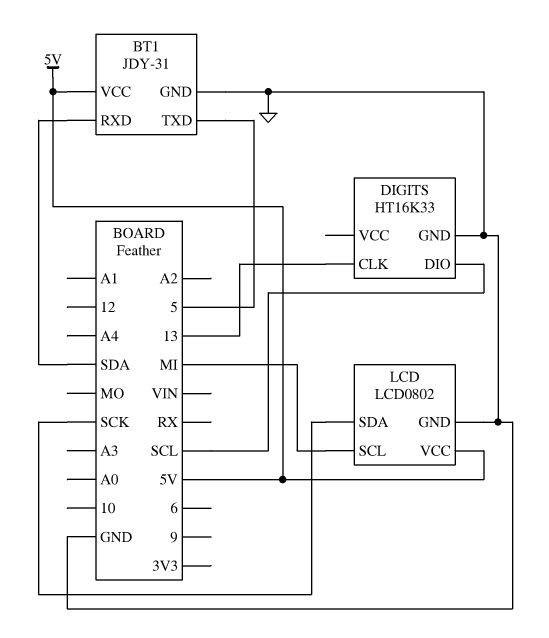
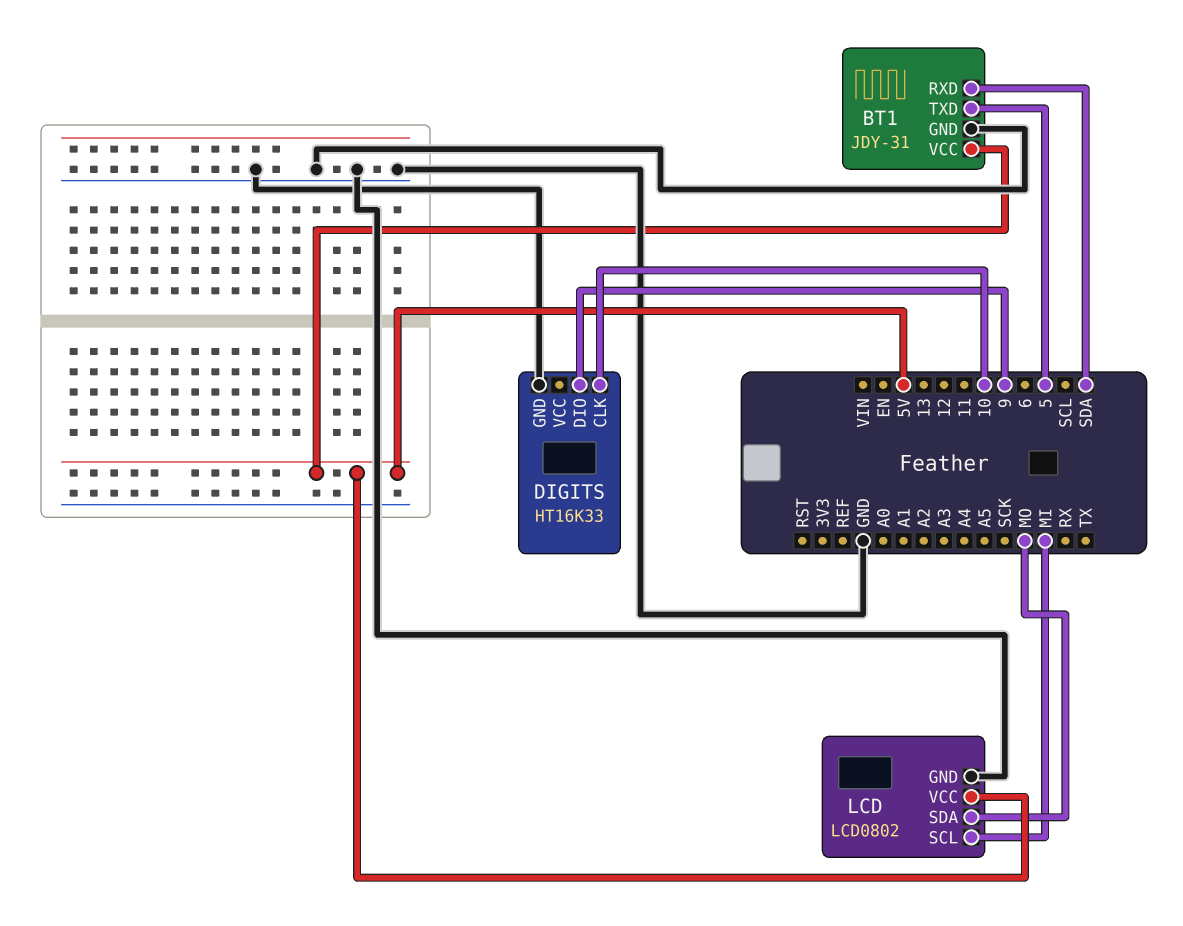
DIGITS pin CLK: 13 -> 10
DIGITS pin DIO: SCL -> 9
LCD pin SDA: SCK -> MO

